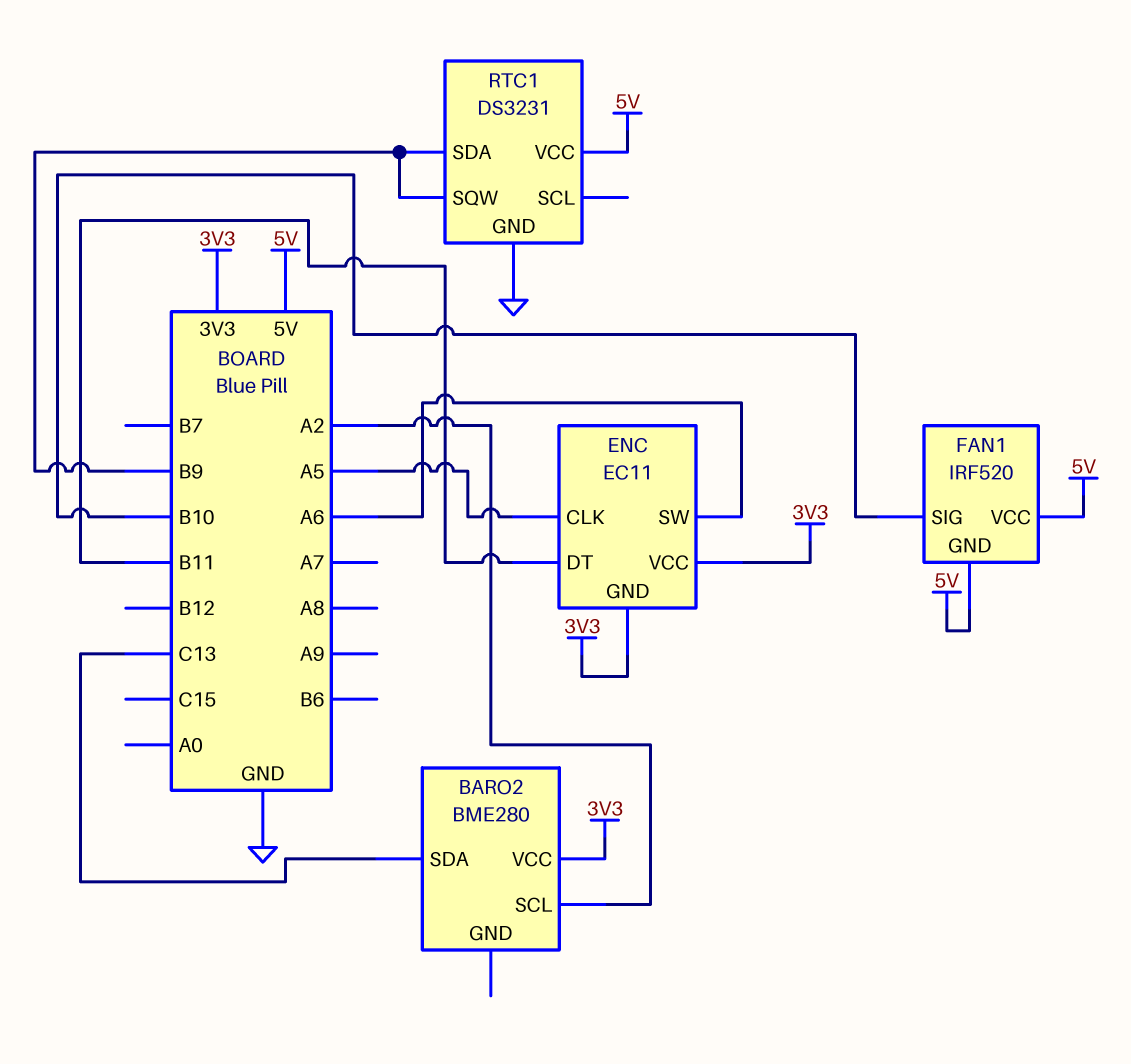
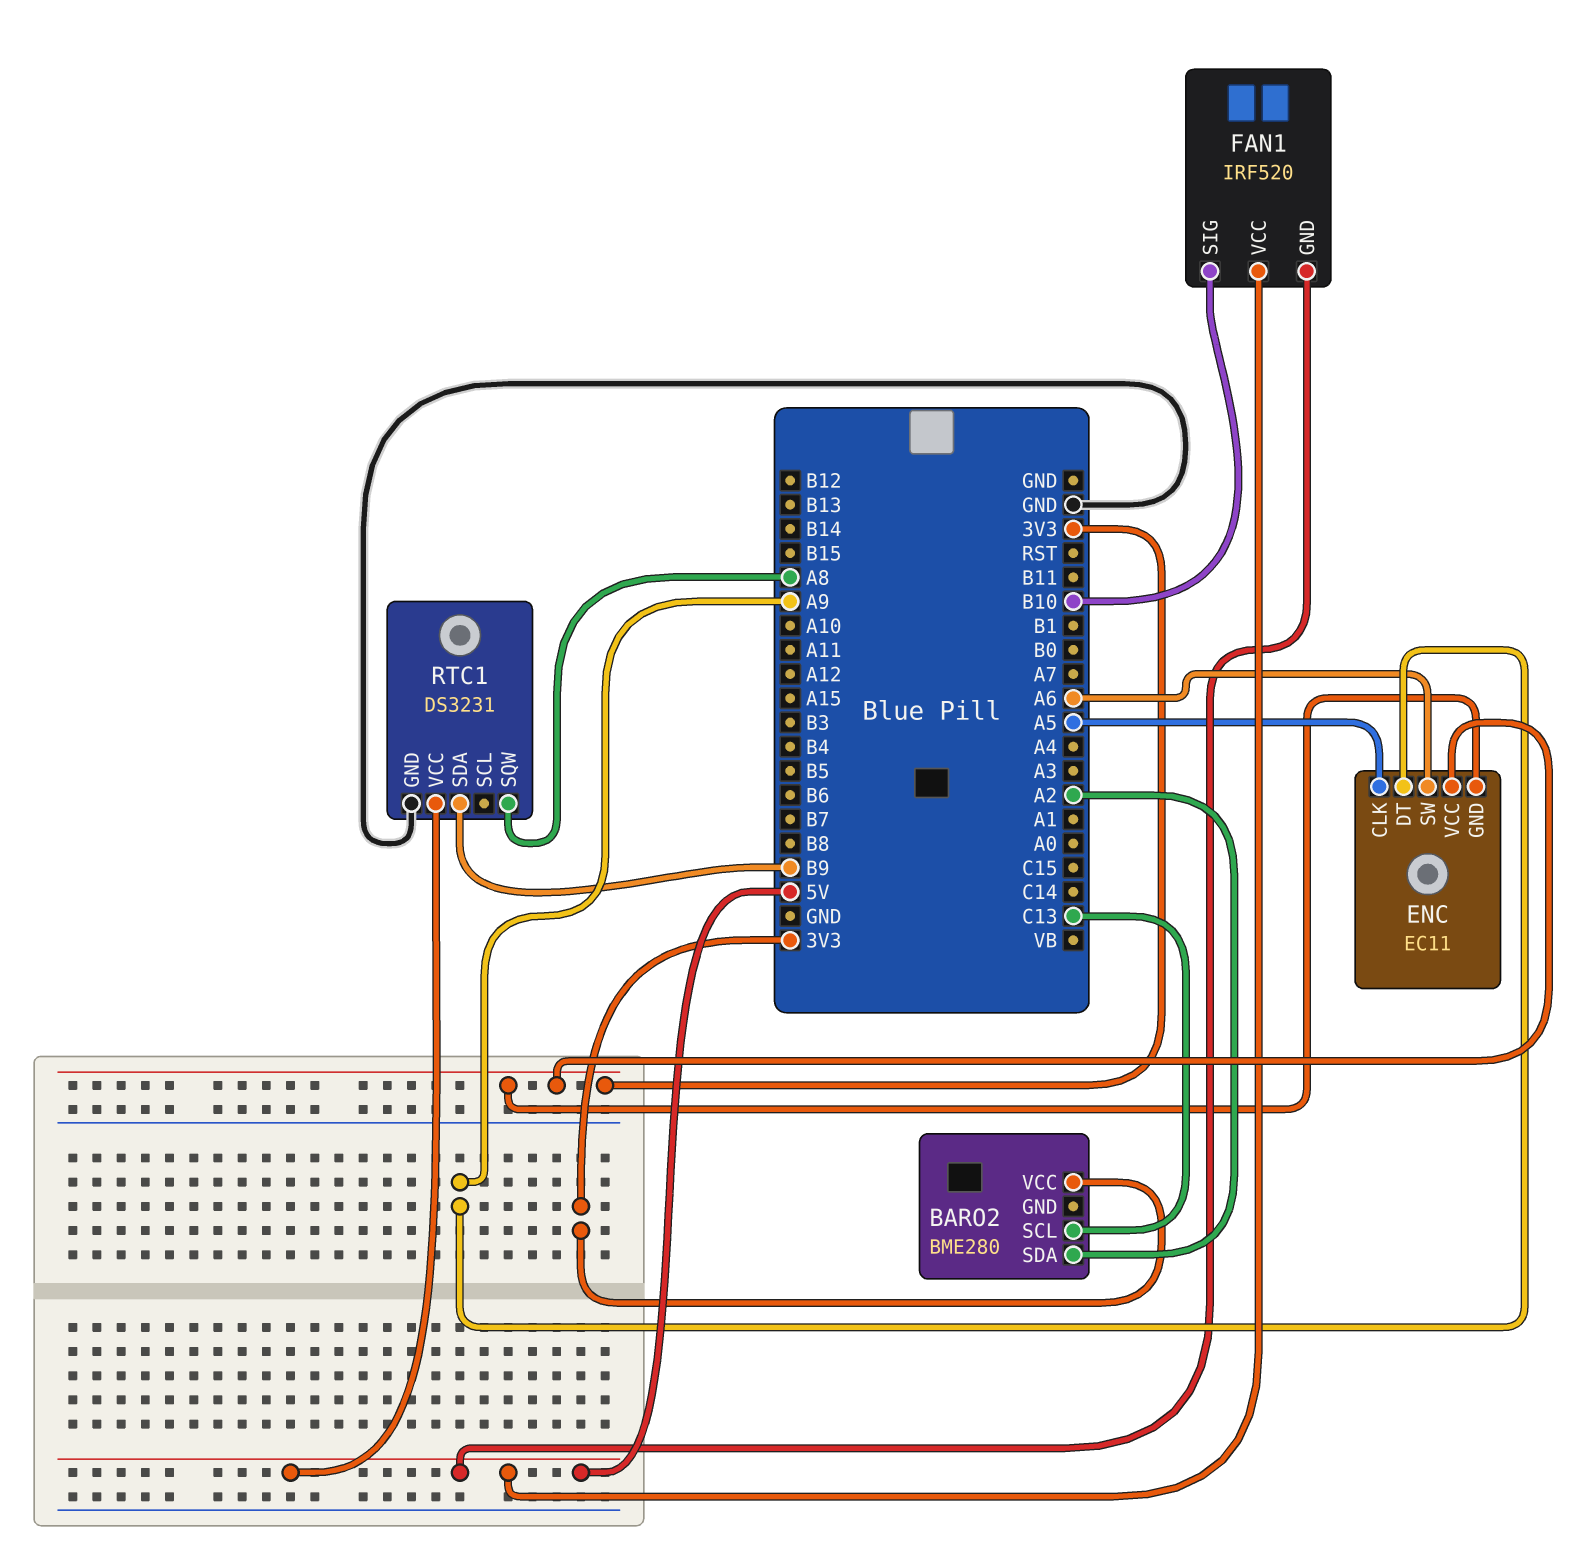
BARO2 pin SCL: A2 -> C13
BARO2 pin SDA: C13 -> A2
ENC pin DT: B11 -> A9
RTC1 pin SQW: B9 -> A8

